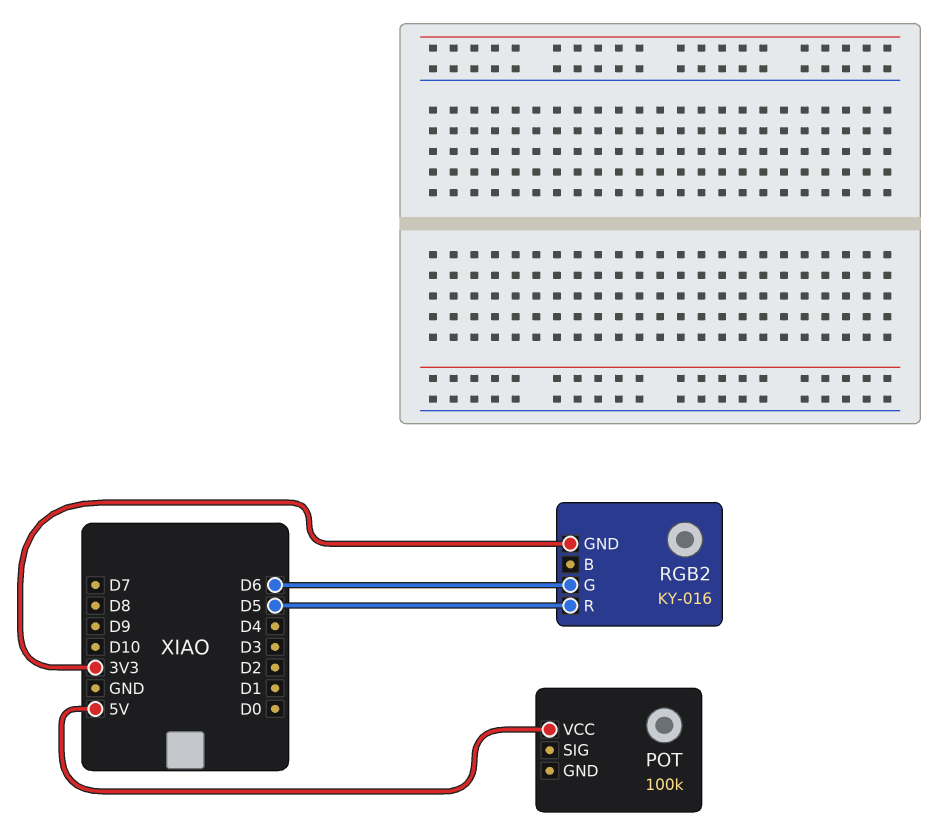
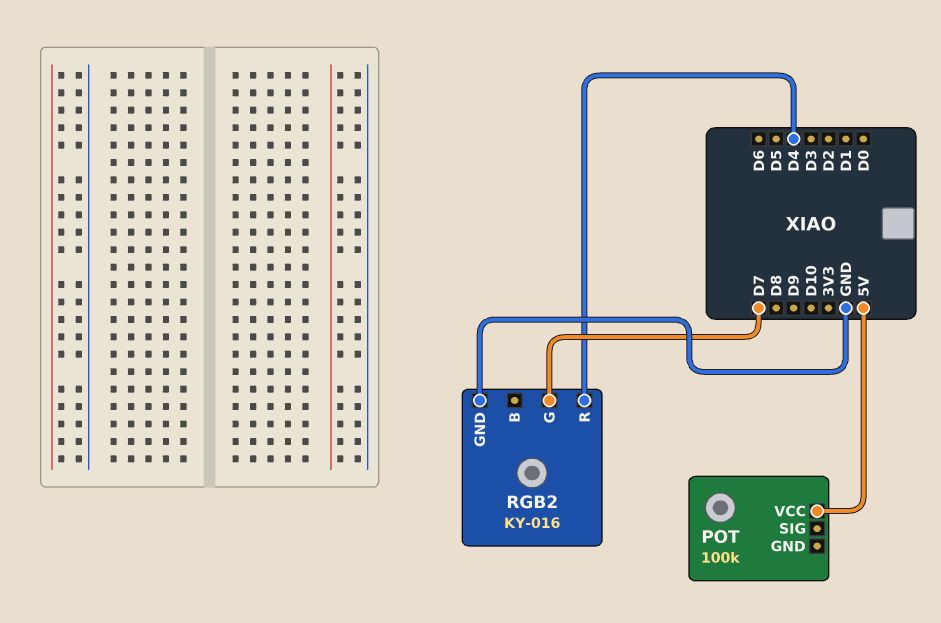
RGB2 pin G: D6 -> D7
RGB2 pin GND: 3V3 -> GND
RGB2 pin R: D5 -> D4

